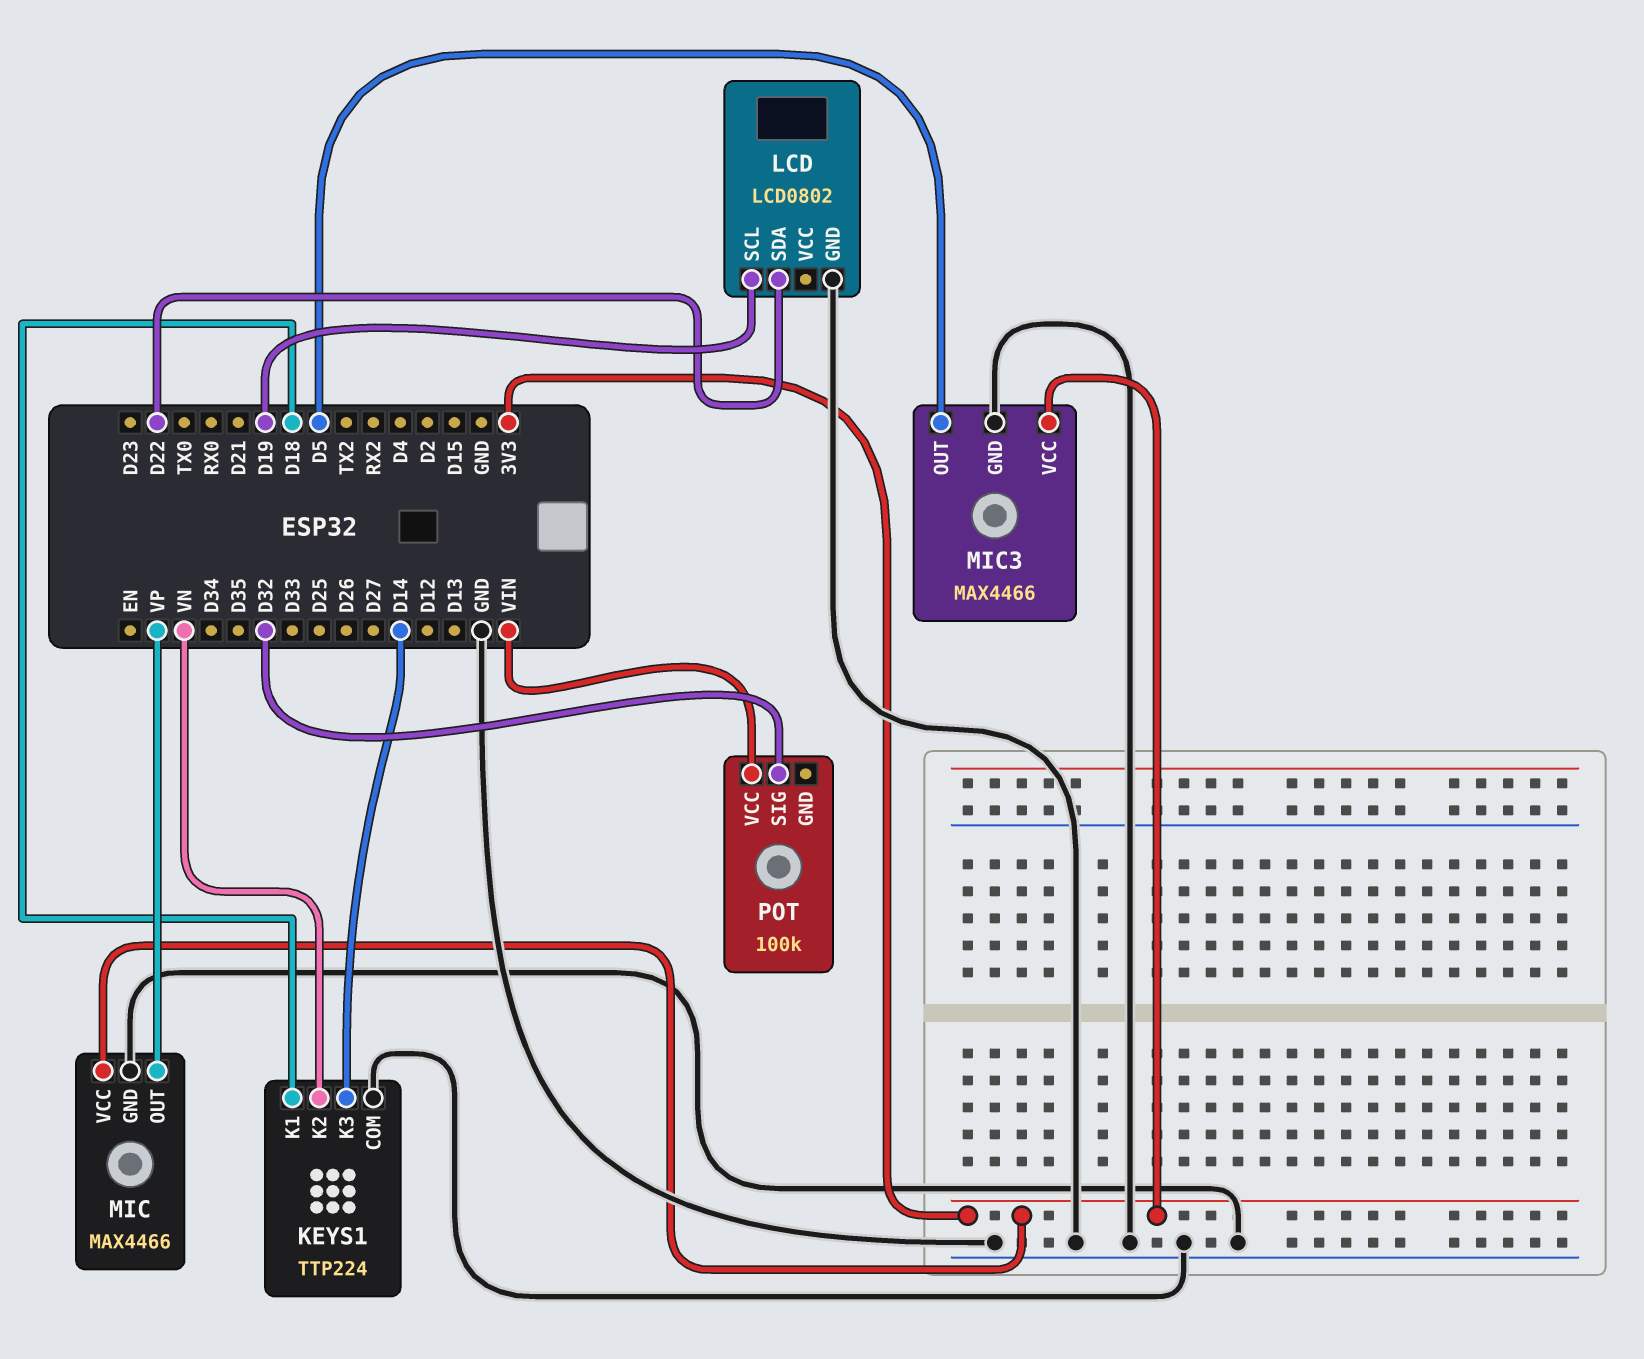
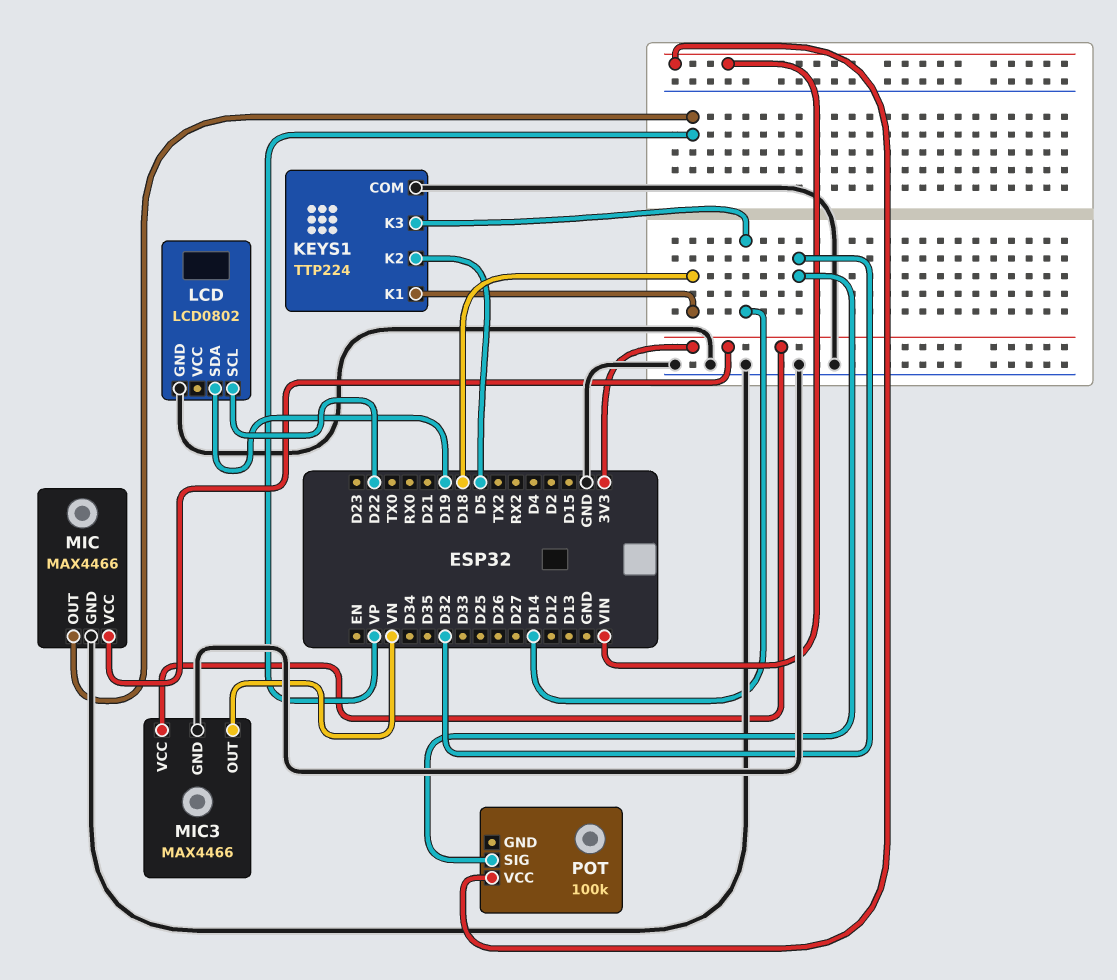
KEYS1 pin K2: VN -> D5
LCD pin SCL: D19 -> D22
LCD pin SDA: D22 -> D19
MIC3 pin OUT: D5 -> VN

